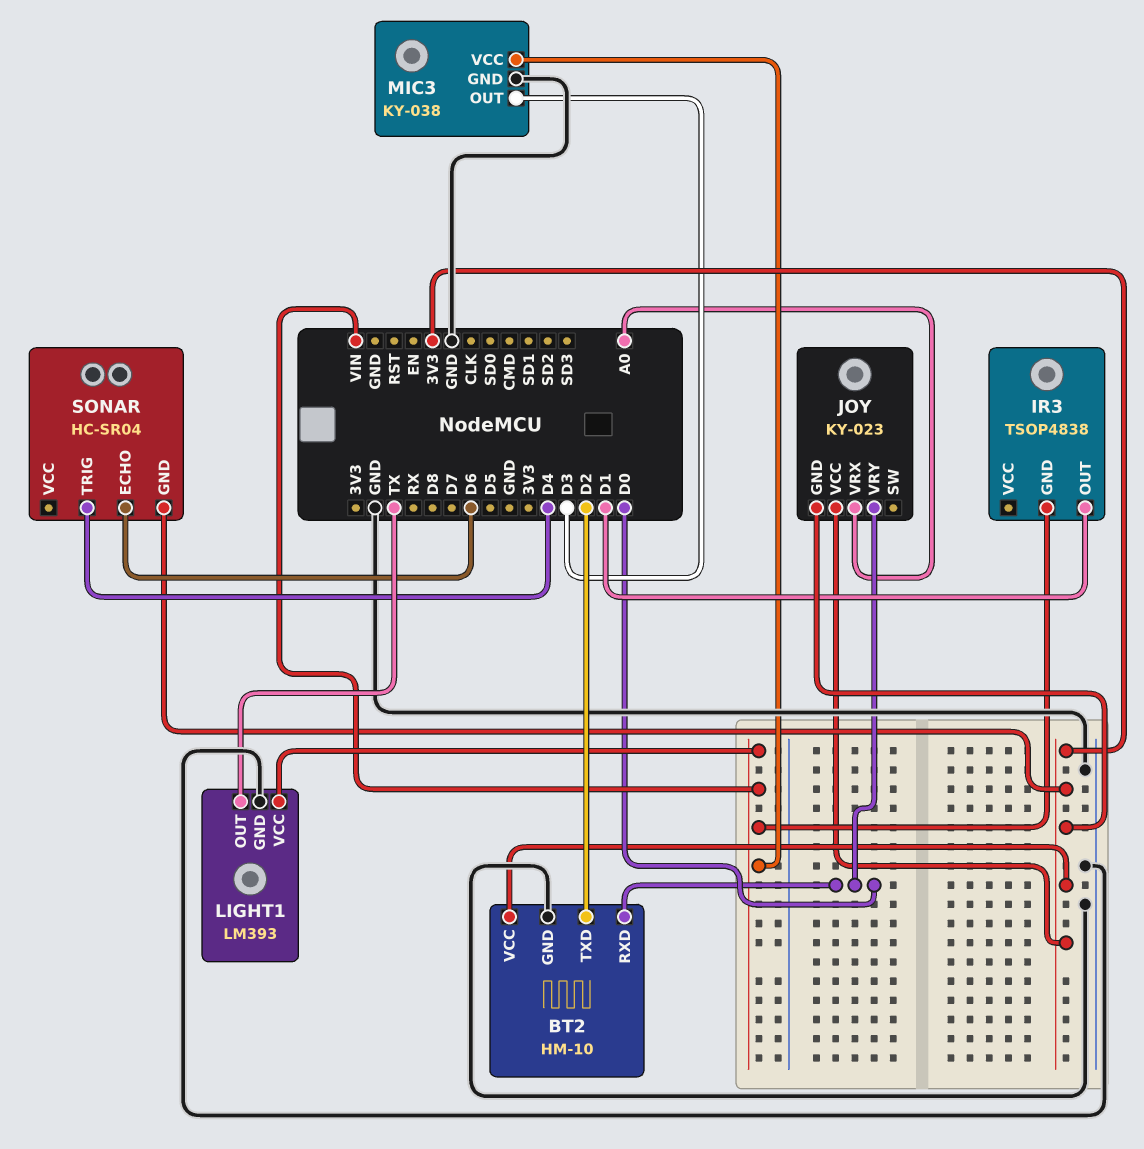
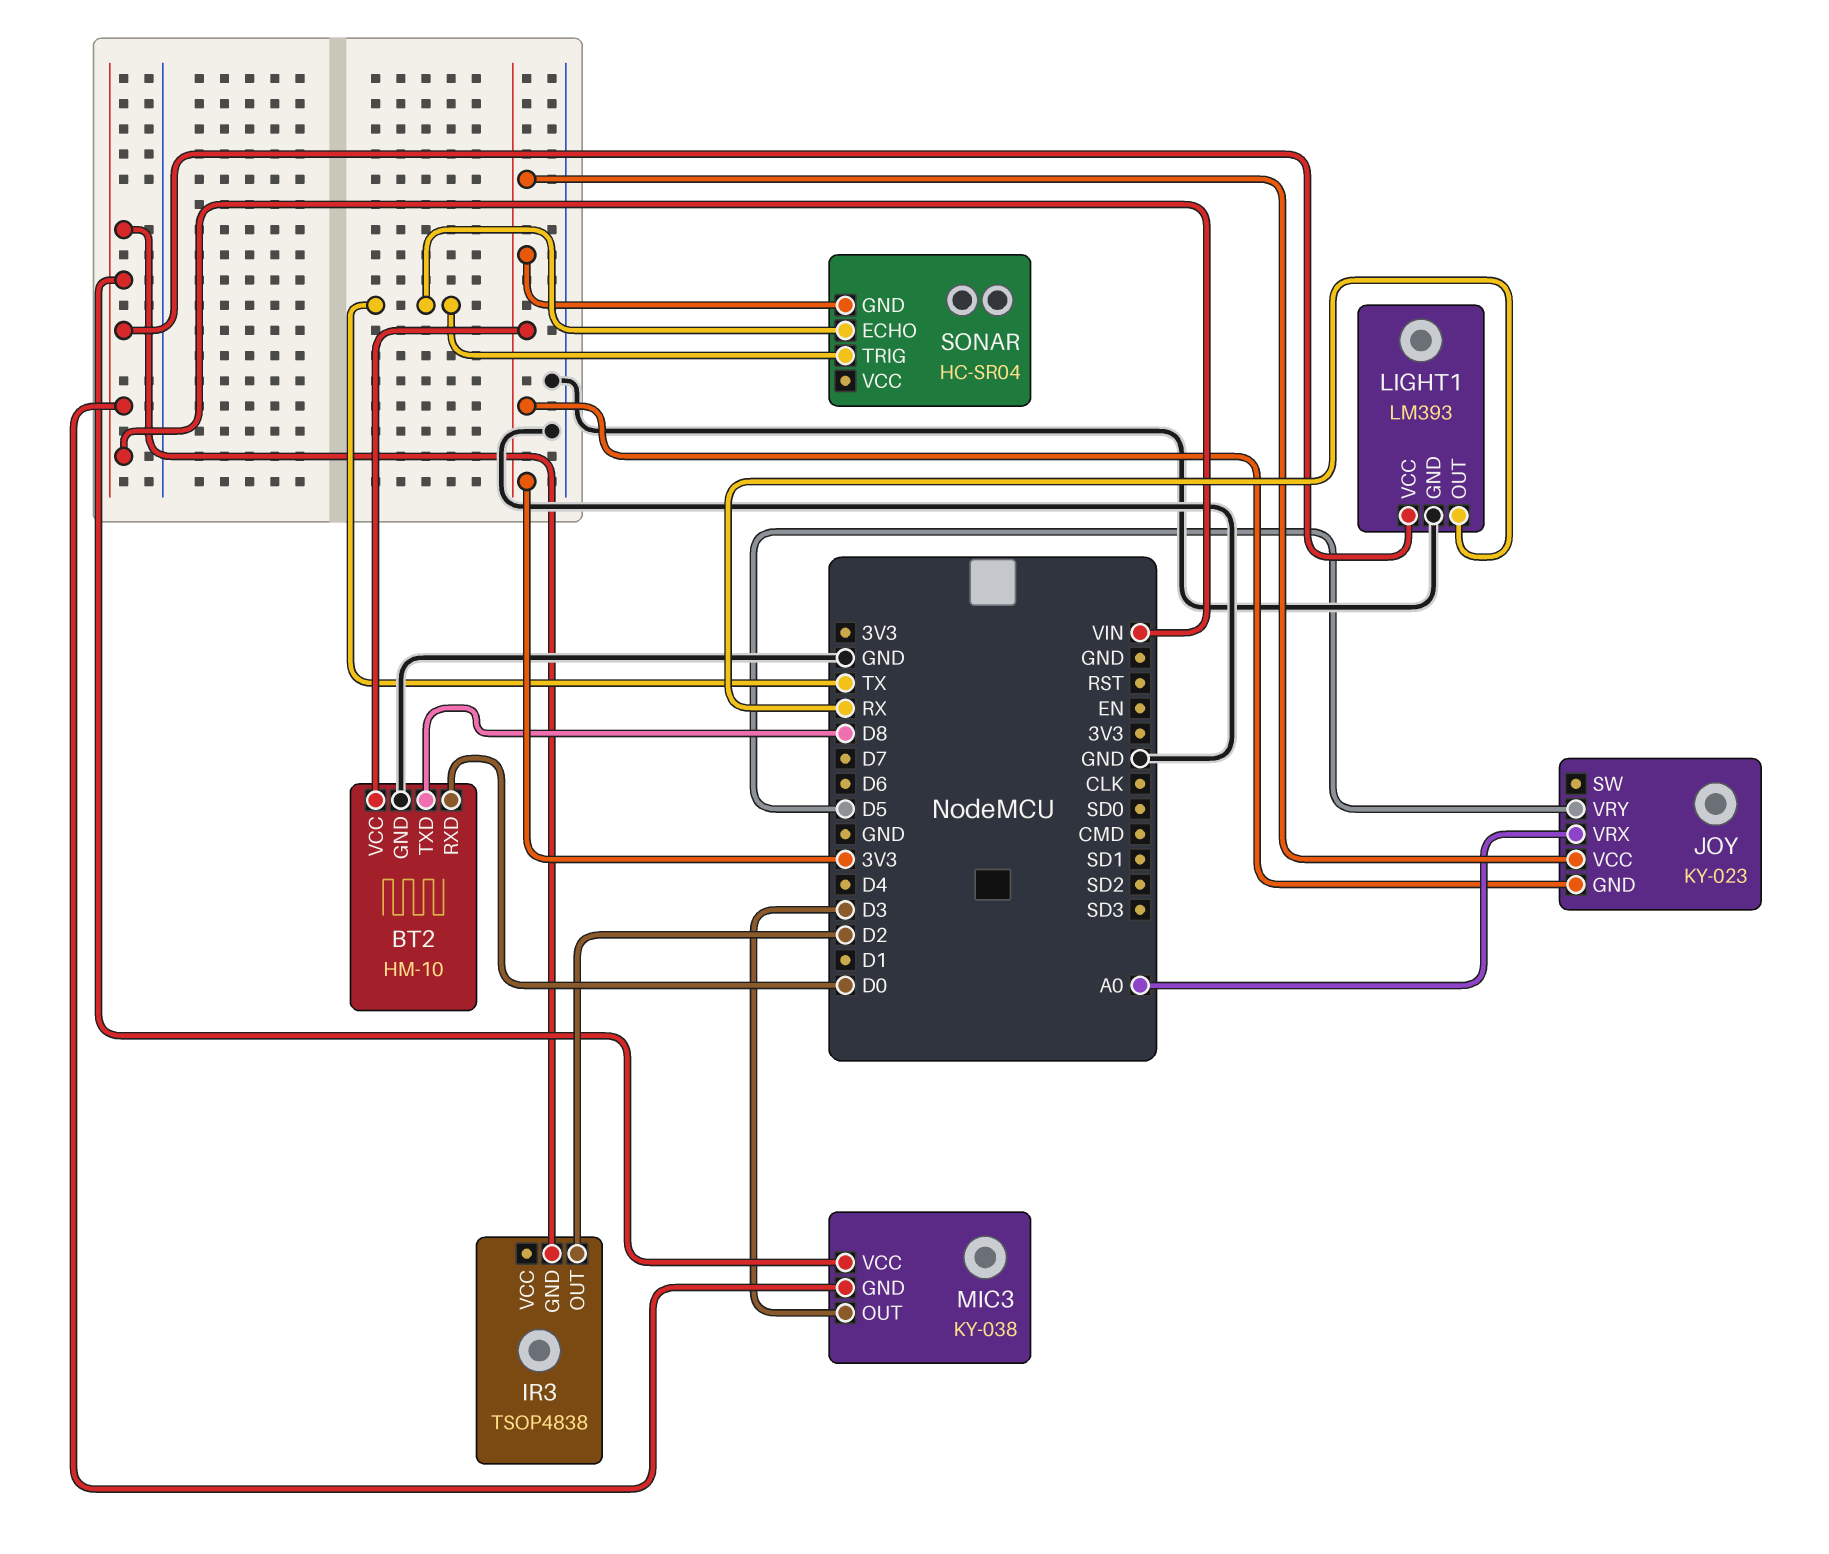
BT2 pin TXD: D2 -> D8
IR3 pin OUT: D1 -> D2
JOY pin VRY: D0 -> D5
LIGHT1 pin OUT: TX -> RX
MIC3 pin GND: GND -> VIN
SONAR pin ECHO: D6 -> TX
SONAR pin TRIG: D4 -> TX

